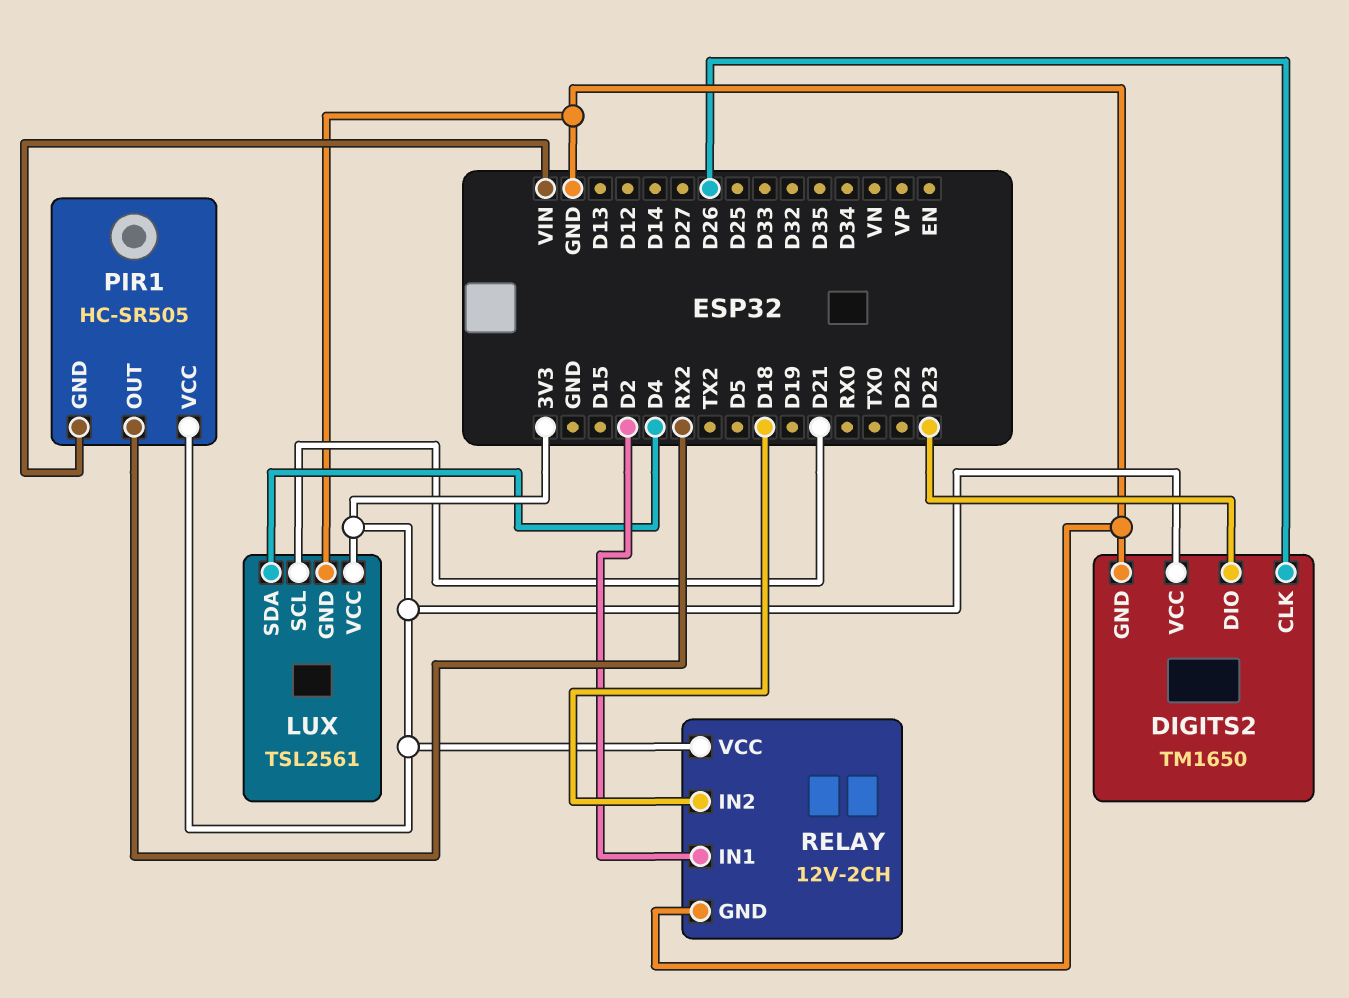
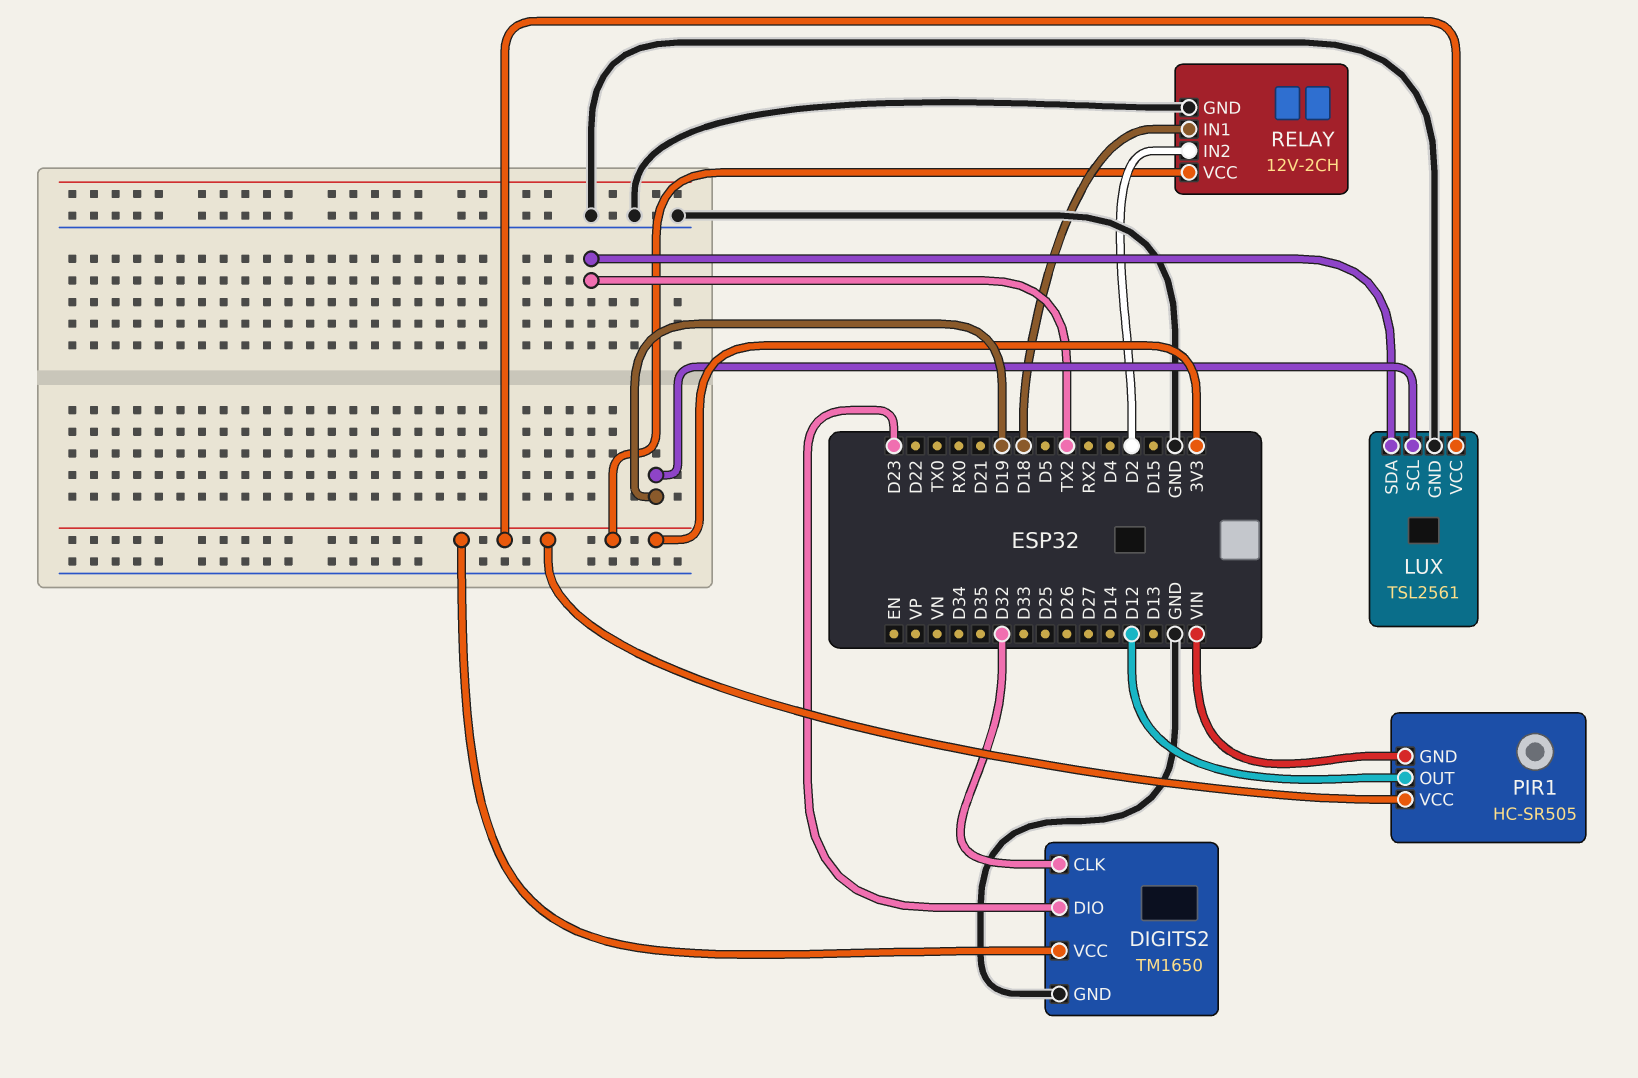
DIGITS2 pin CLK: D26 -> D32
LUX pin SCL: D21 -> D19
LUX pin SDA: D4 -> TX2
PIR1 pin OUT: RX2 -> D12
RELAY pin IN1: D2 -> D18
RELAY pin IN2: D18 -> D2

